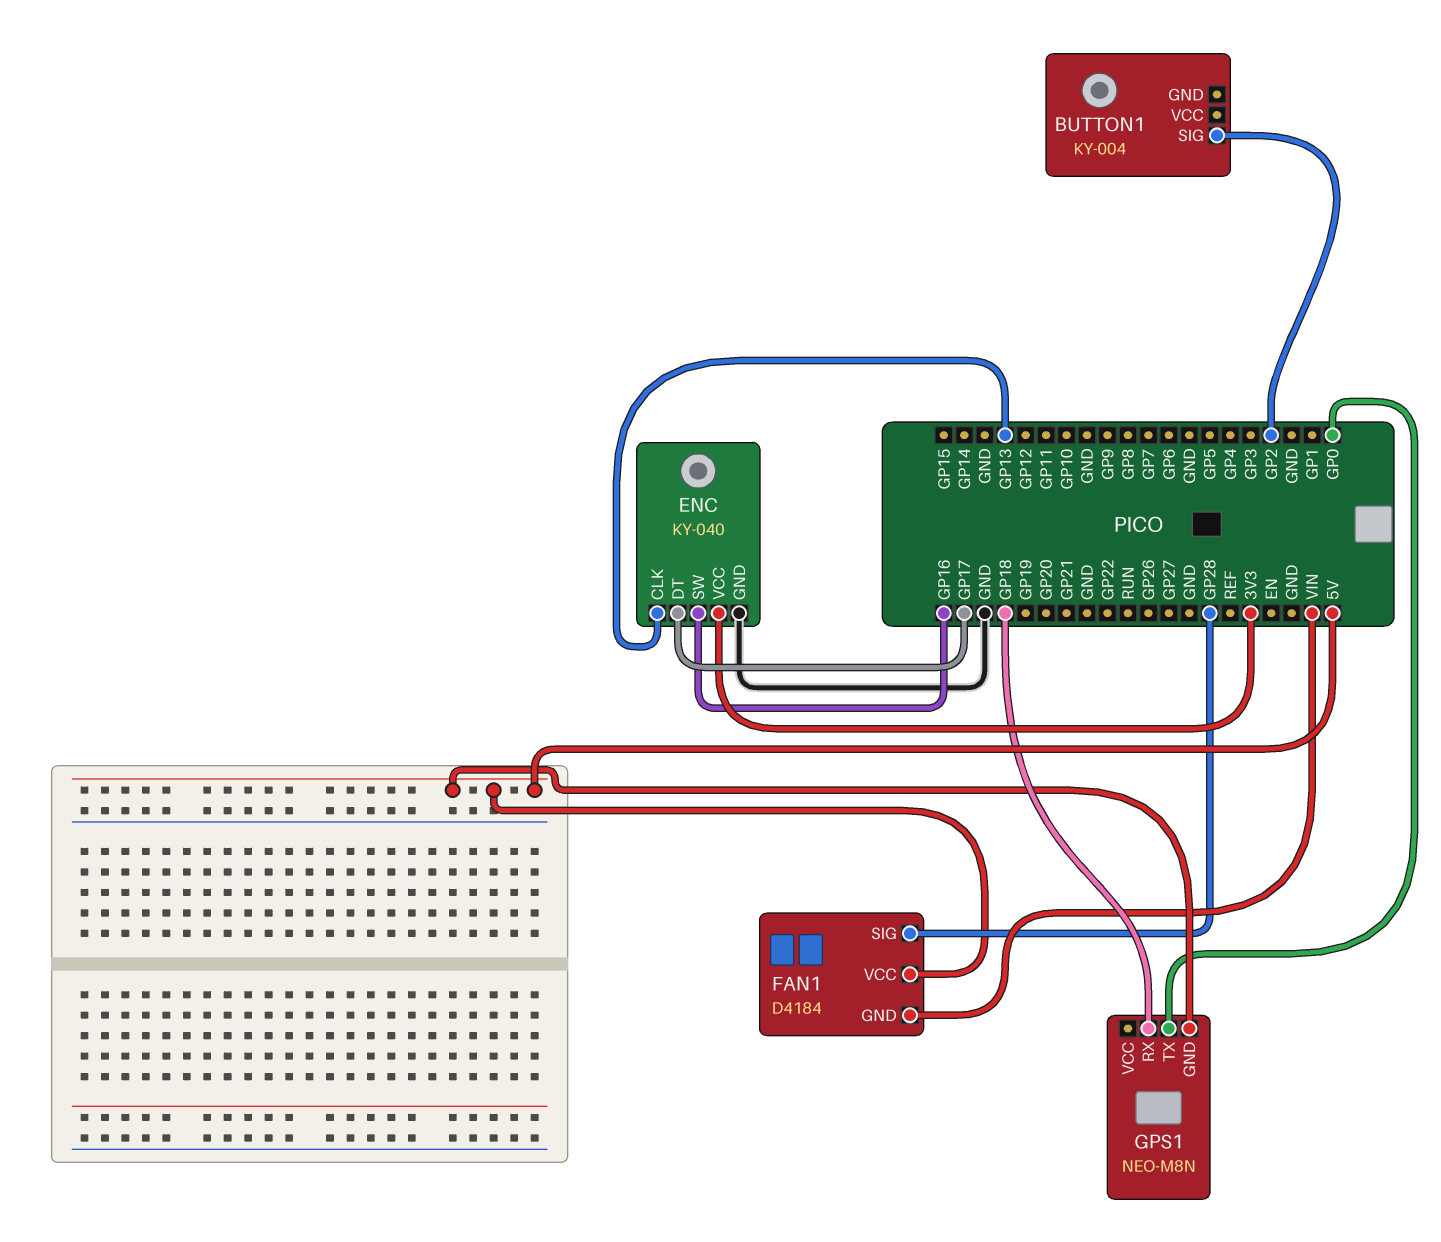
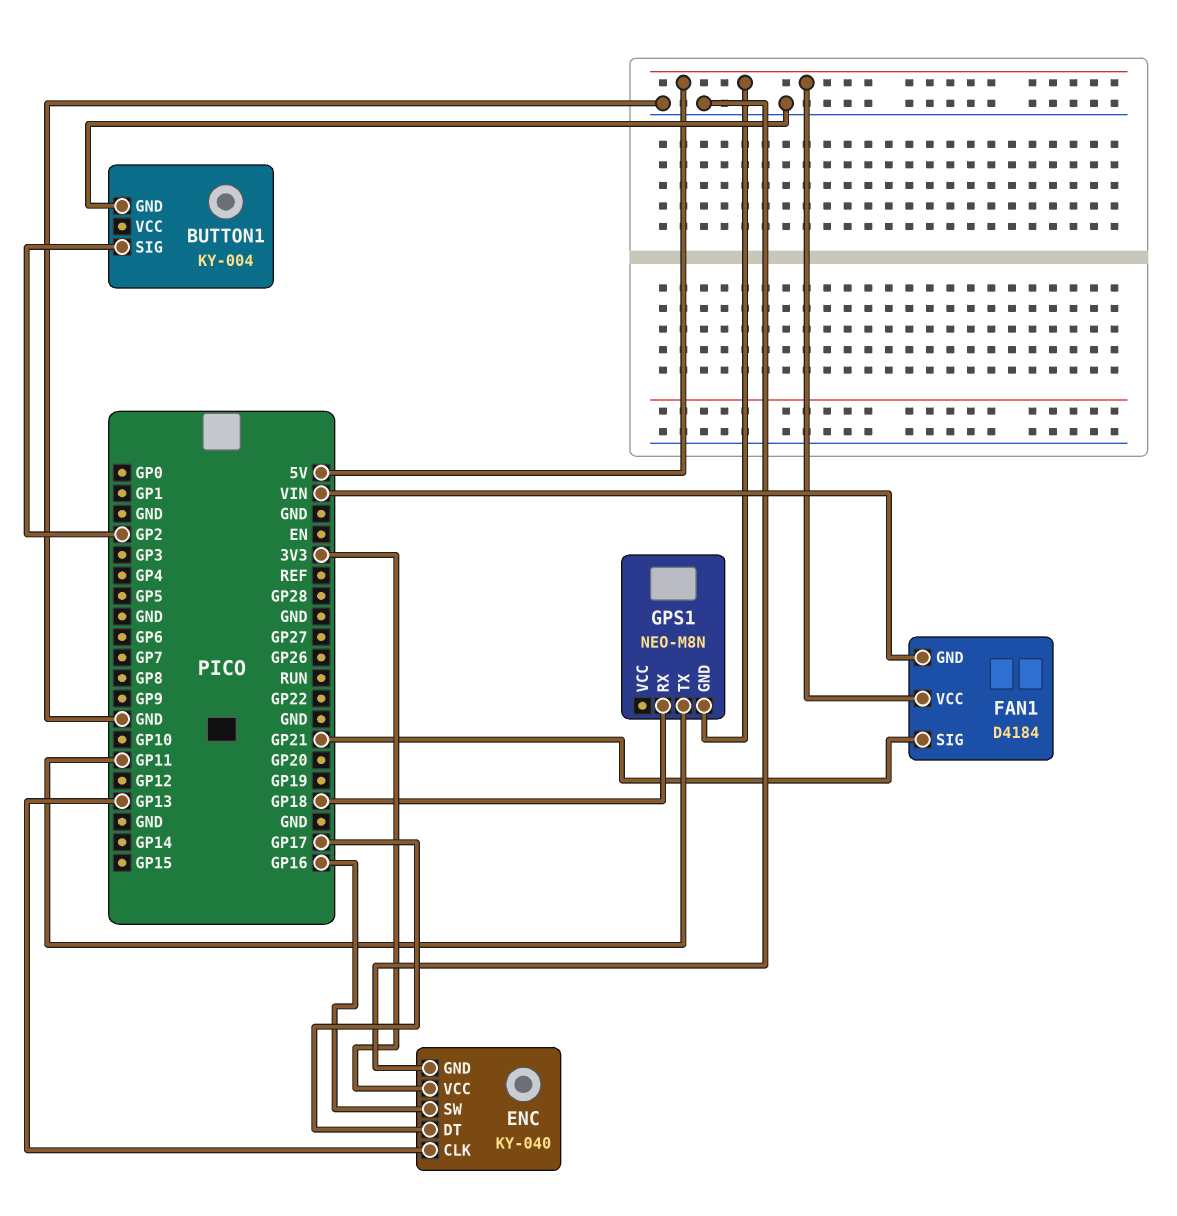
BUTTON1 pin GND: none -> GND
FAN1 pin SIG: GP28 -> GP21
GPS1 pin TX: GP0 -> GP11

